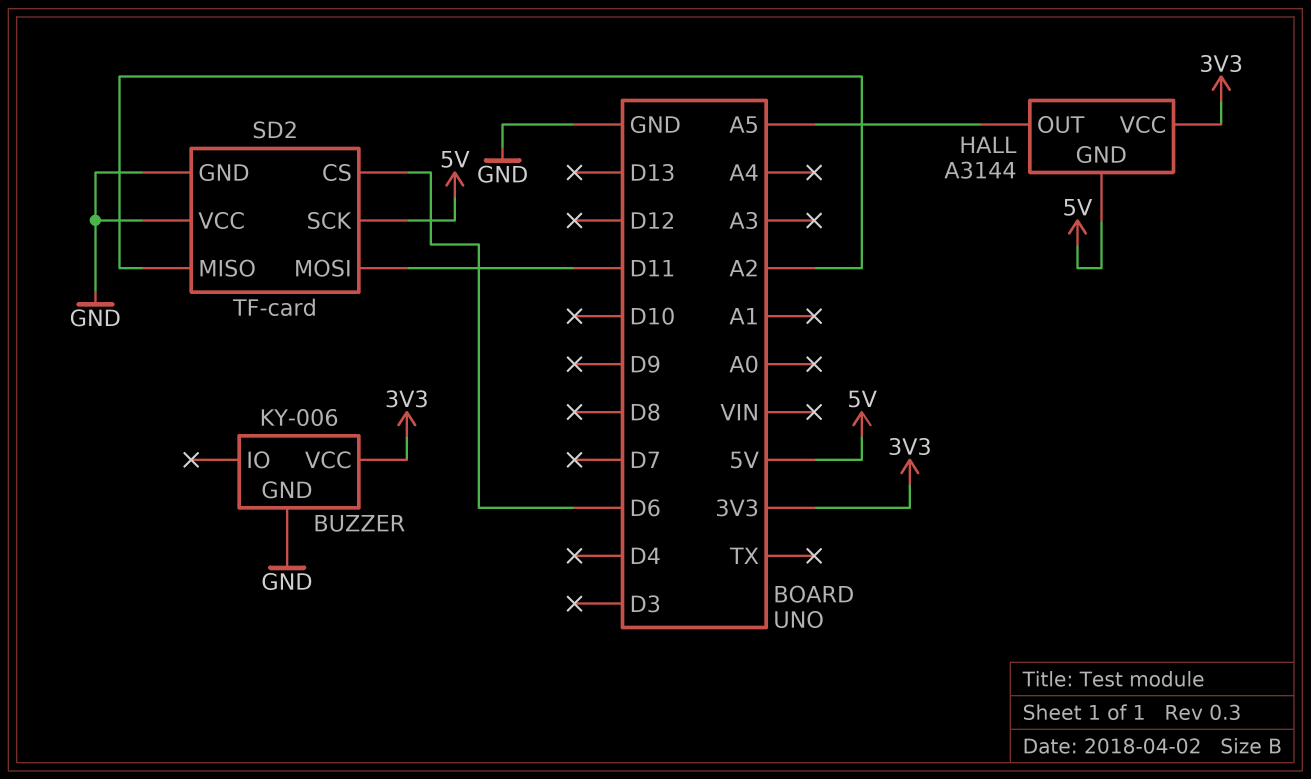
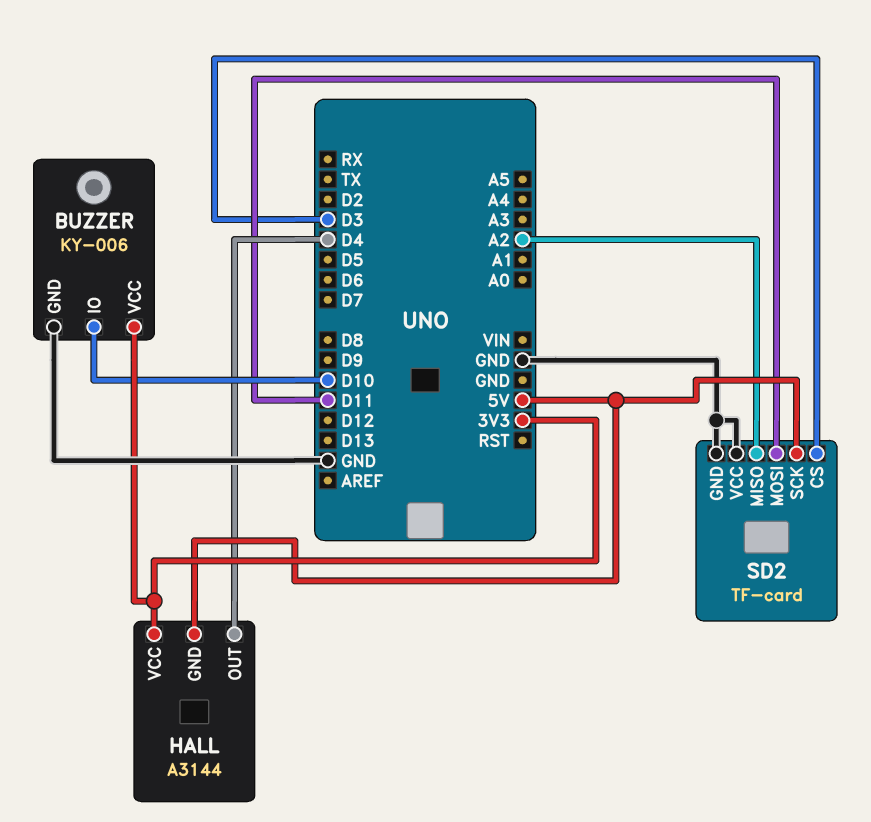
BUZZER pin IO: none -> D10
HALL pin OUT: A5 -> D4
SD2 pin CS: D6 -> D3

